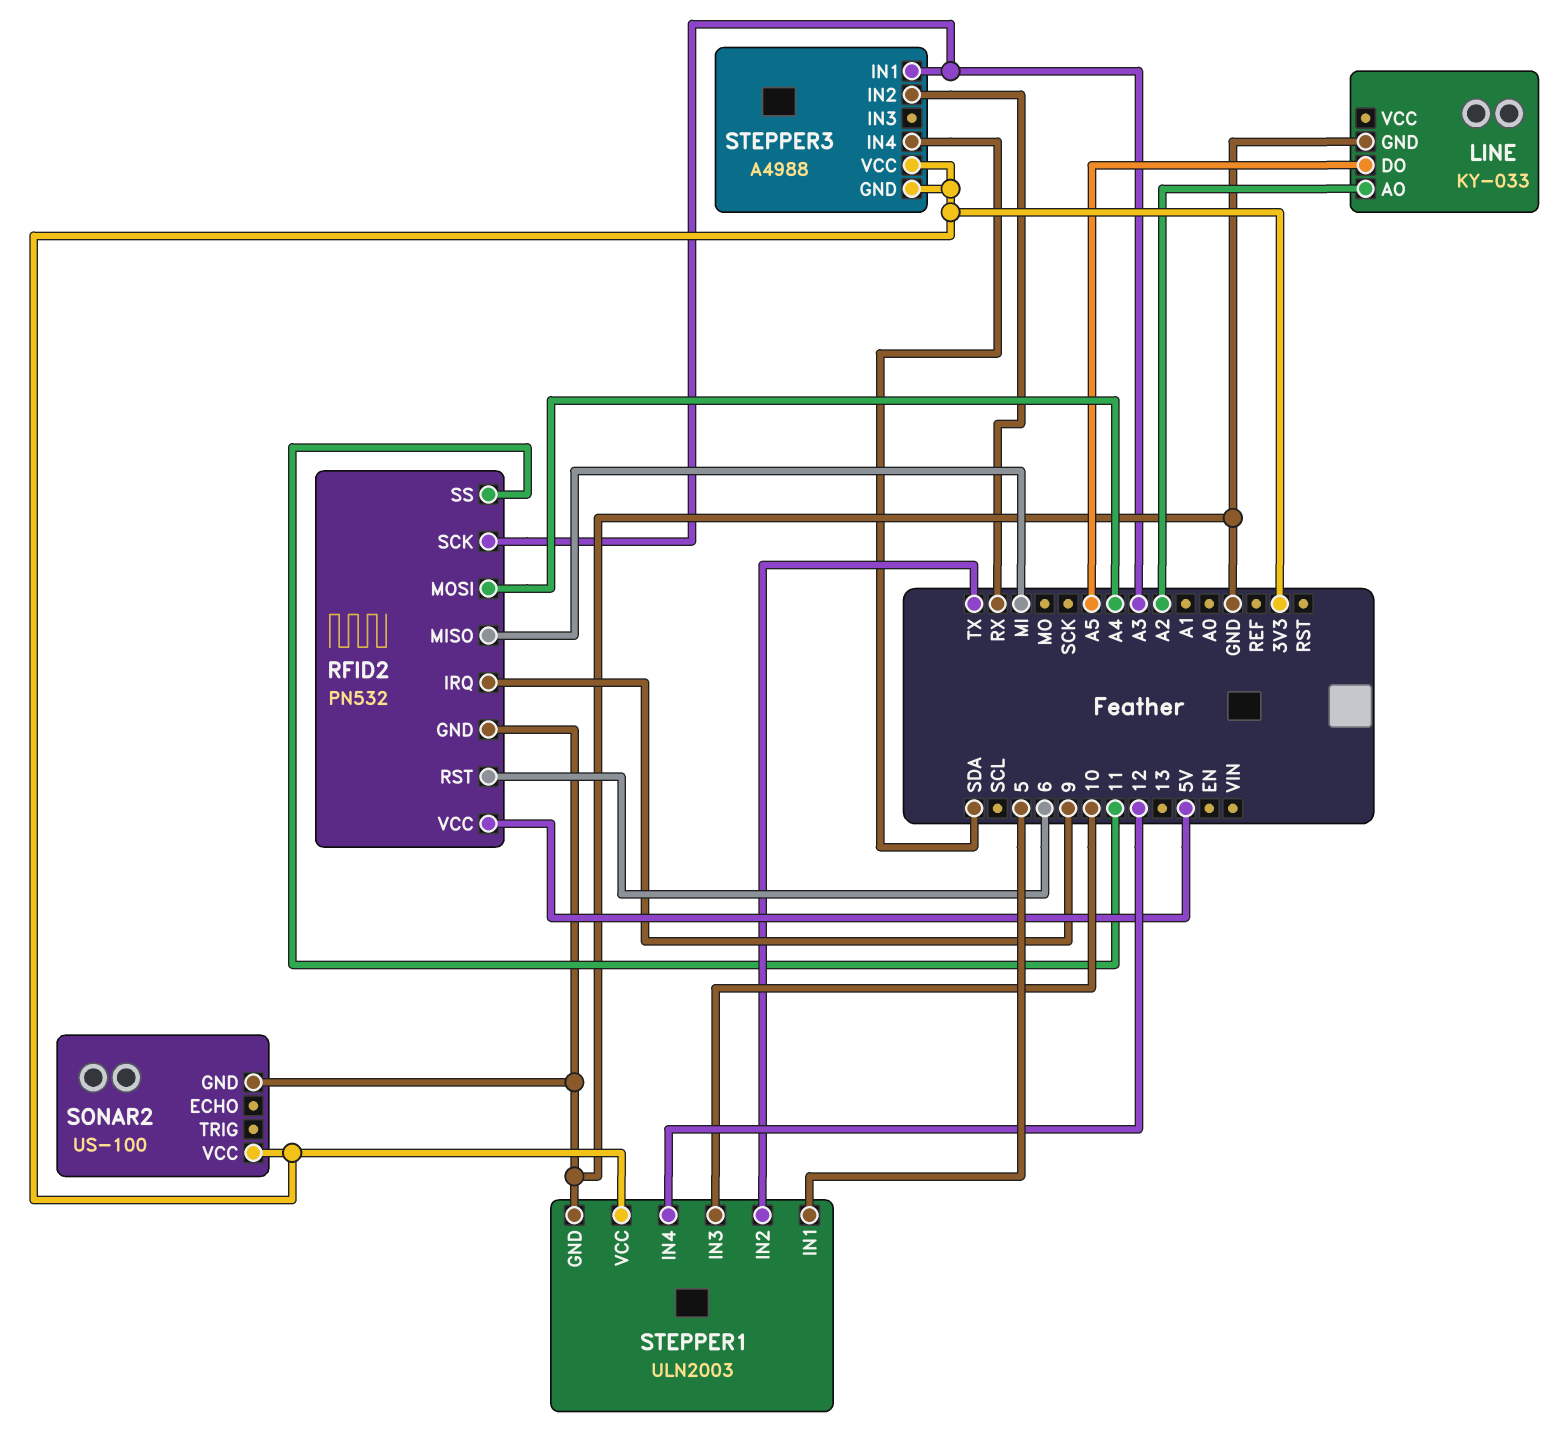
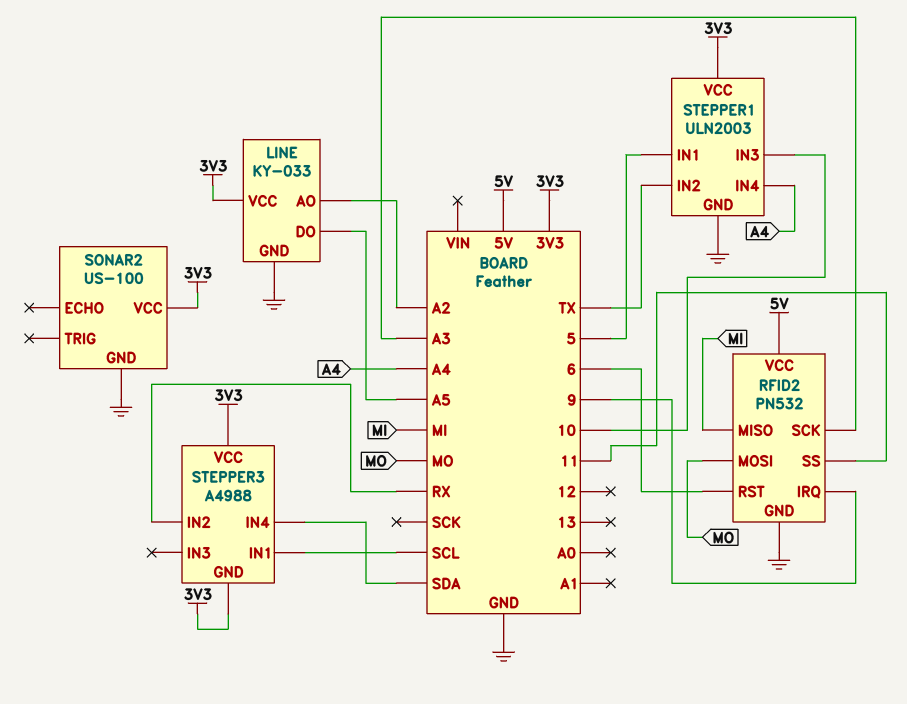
LINE pin VCC: none -> 3V3
RFID2 pin MOSI: A4 -> MO
STEPPER1 pin IN4: 12 -> A4
STEPPER3 pin IN1: A3 -> SCL

